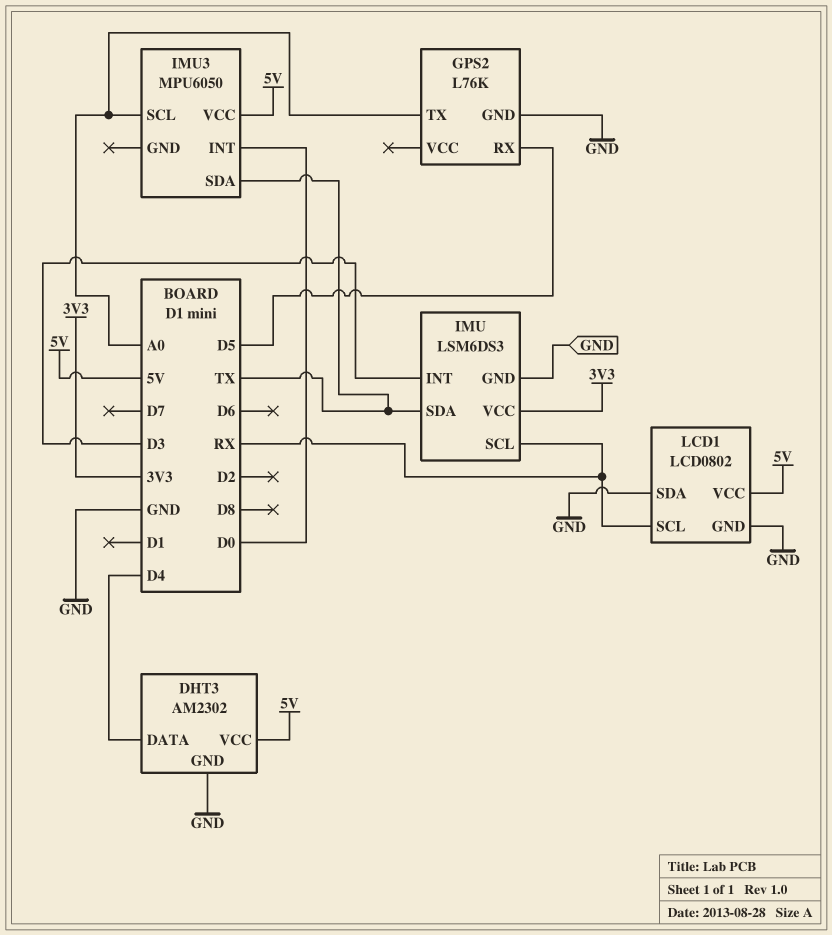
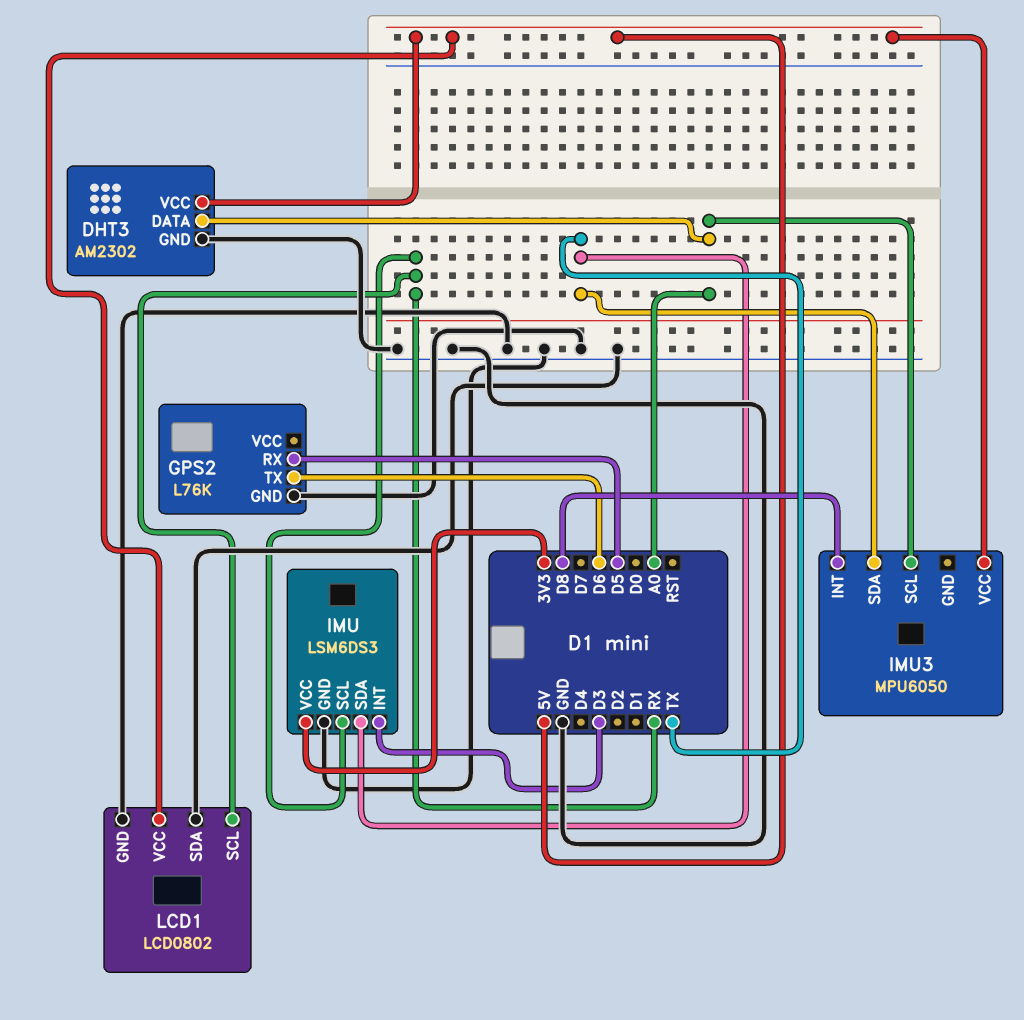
DHT3 pin DATA: D4 -> A0
GPS2 pin TX: A0 -> D6
IMU3 pin INT: D0 -> D8

